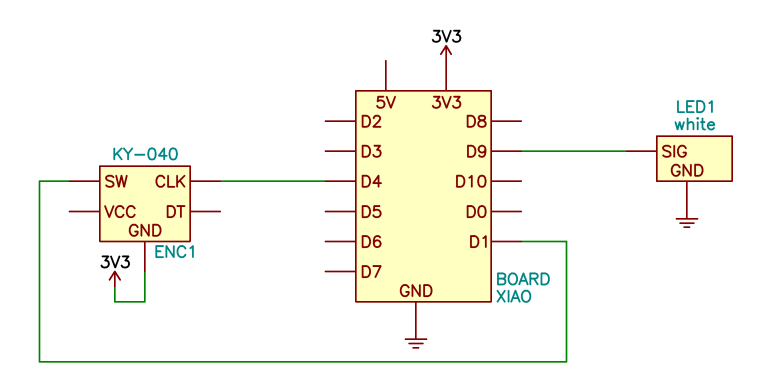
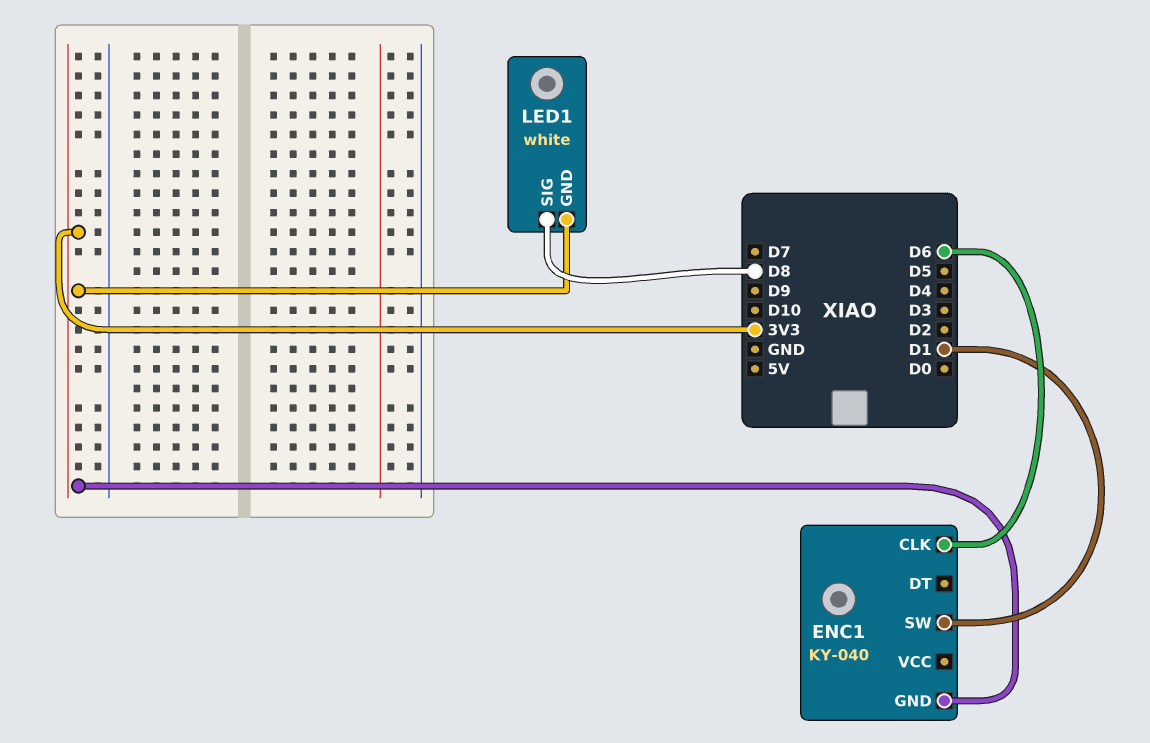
ENC1 pin CLK: D4 -> D6
LED1 pin GND: GND -> 3V3
LED1 pin SIG: D9 -> D8

